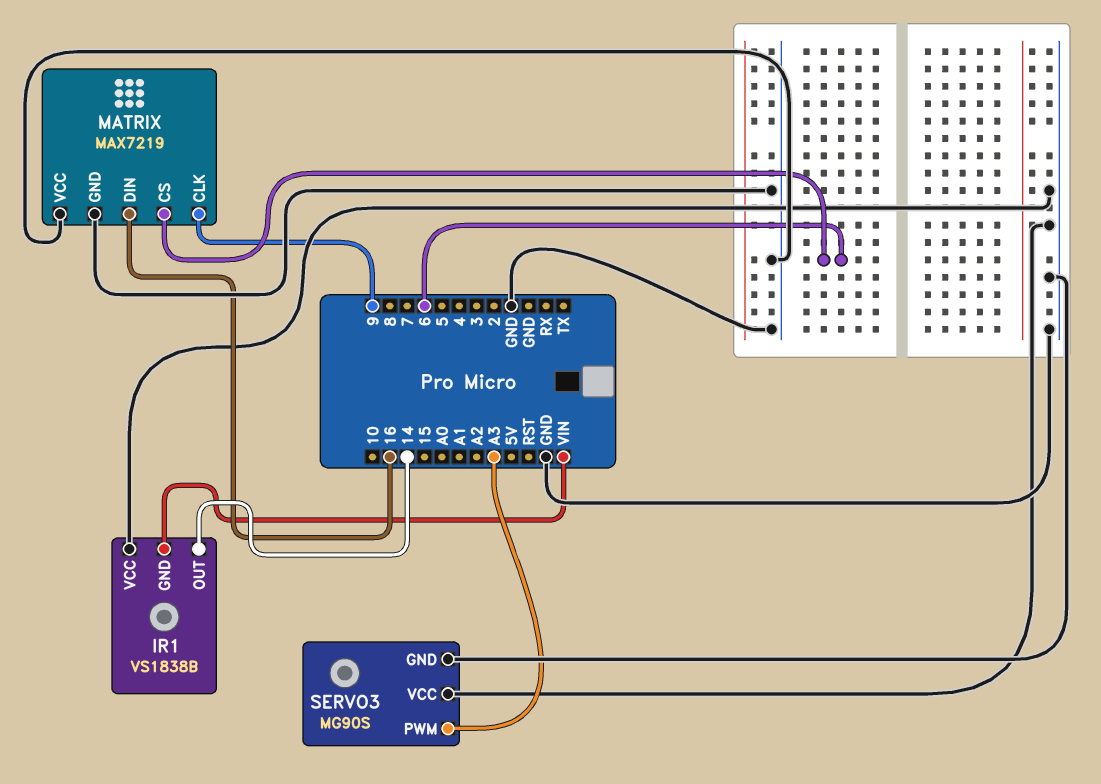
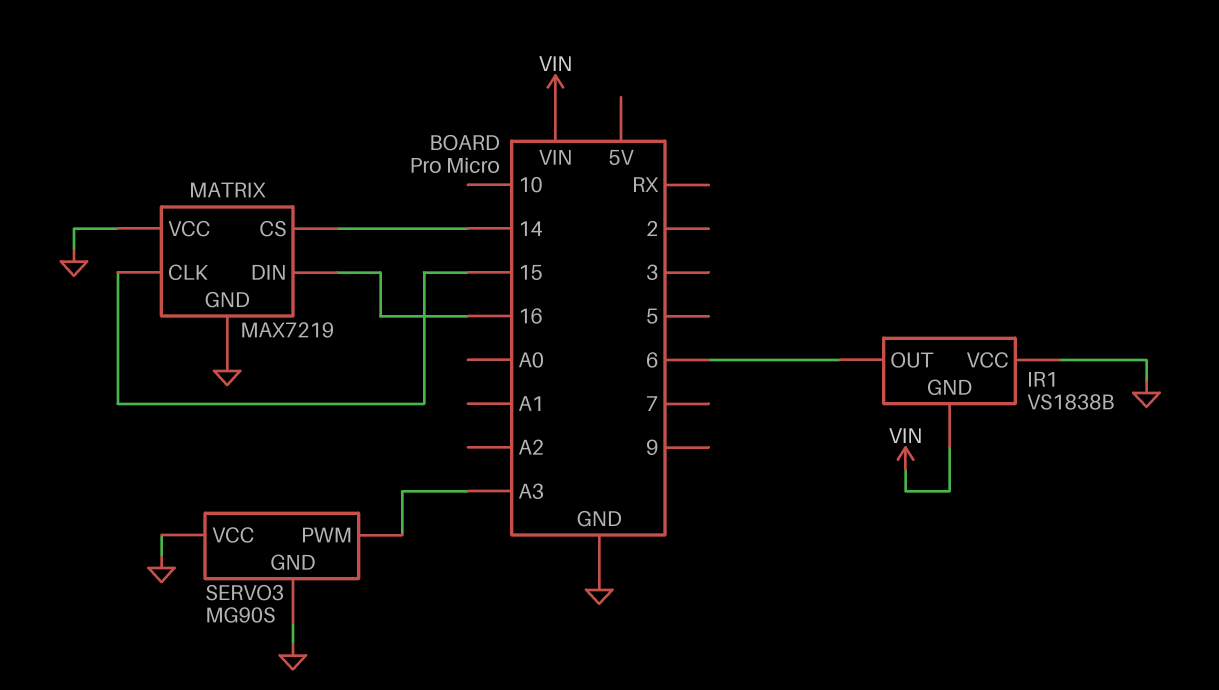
IR1 pin OUT: 14 -> 6
MATRIX pin CLK: 9 -> 15
MATRIX pin CS: 6 -> 14

